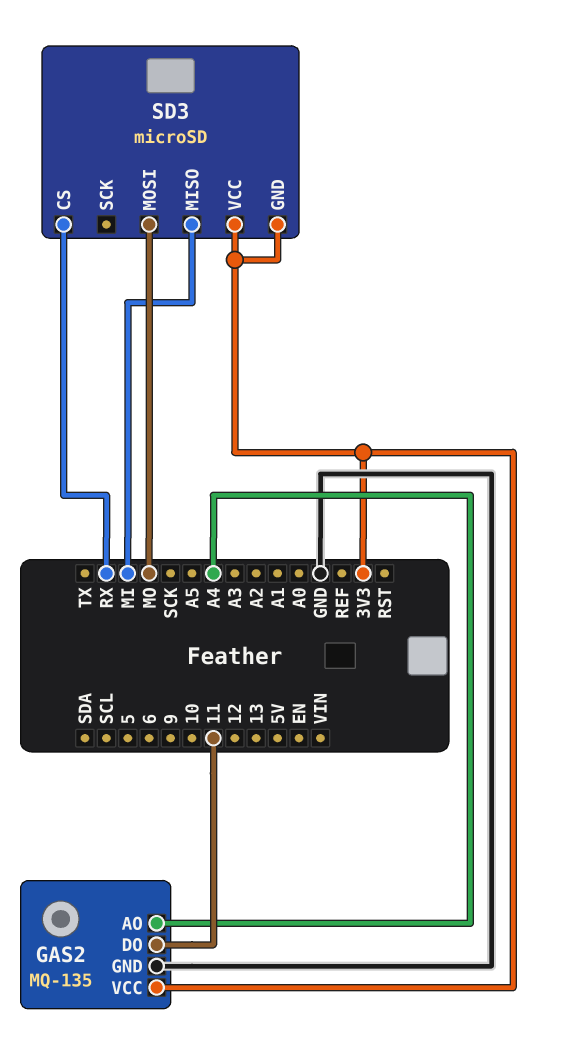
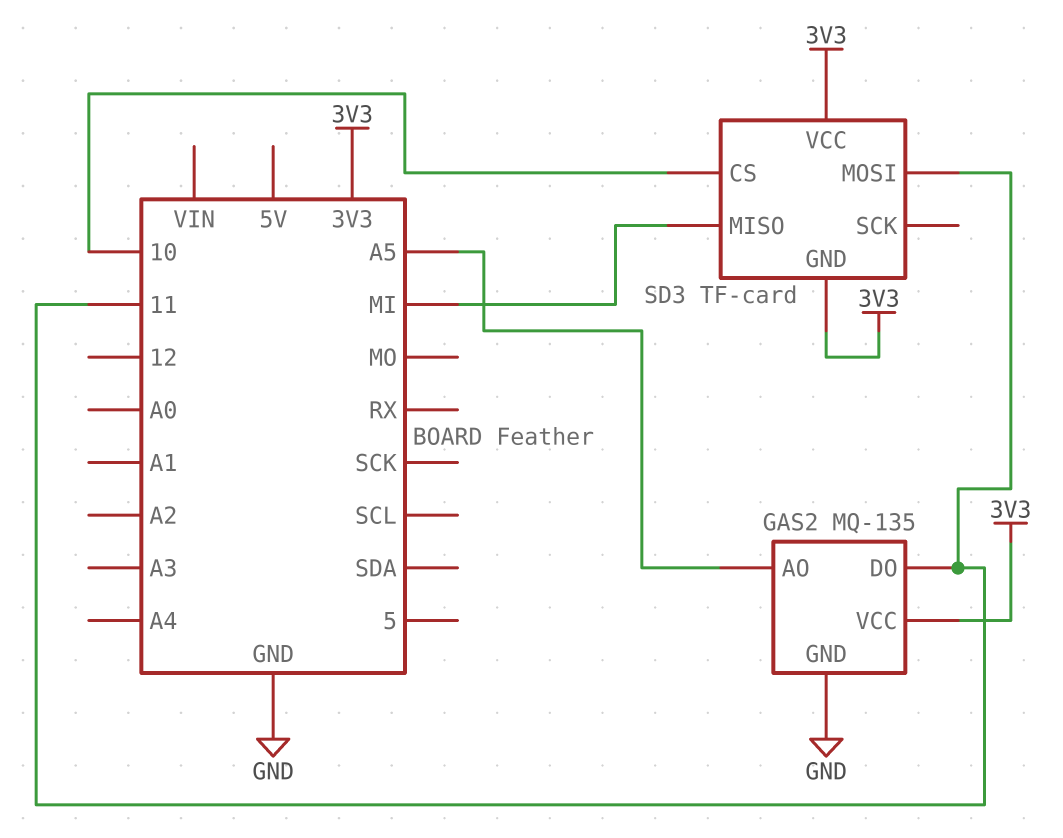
GAS2 pin AO: A4 -> A5
SD3: microSD -> TF-card
SD3 pin CS: RX -> 10
SD3 pin MOSI: MO -> 11

